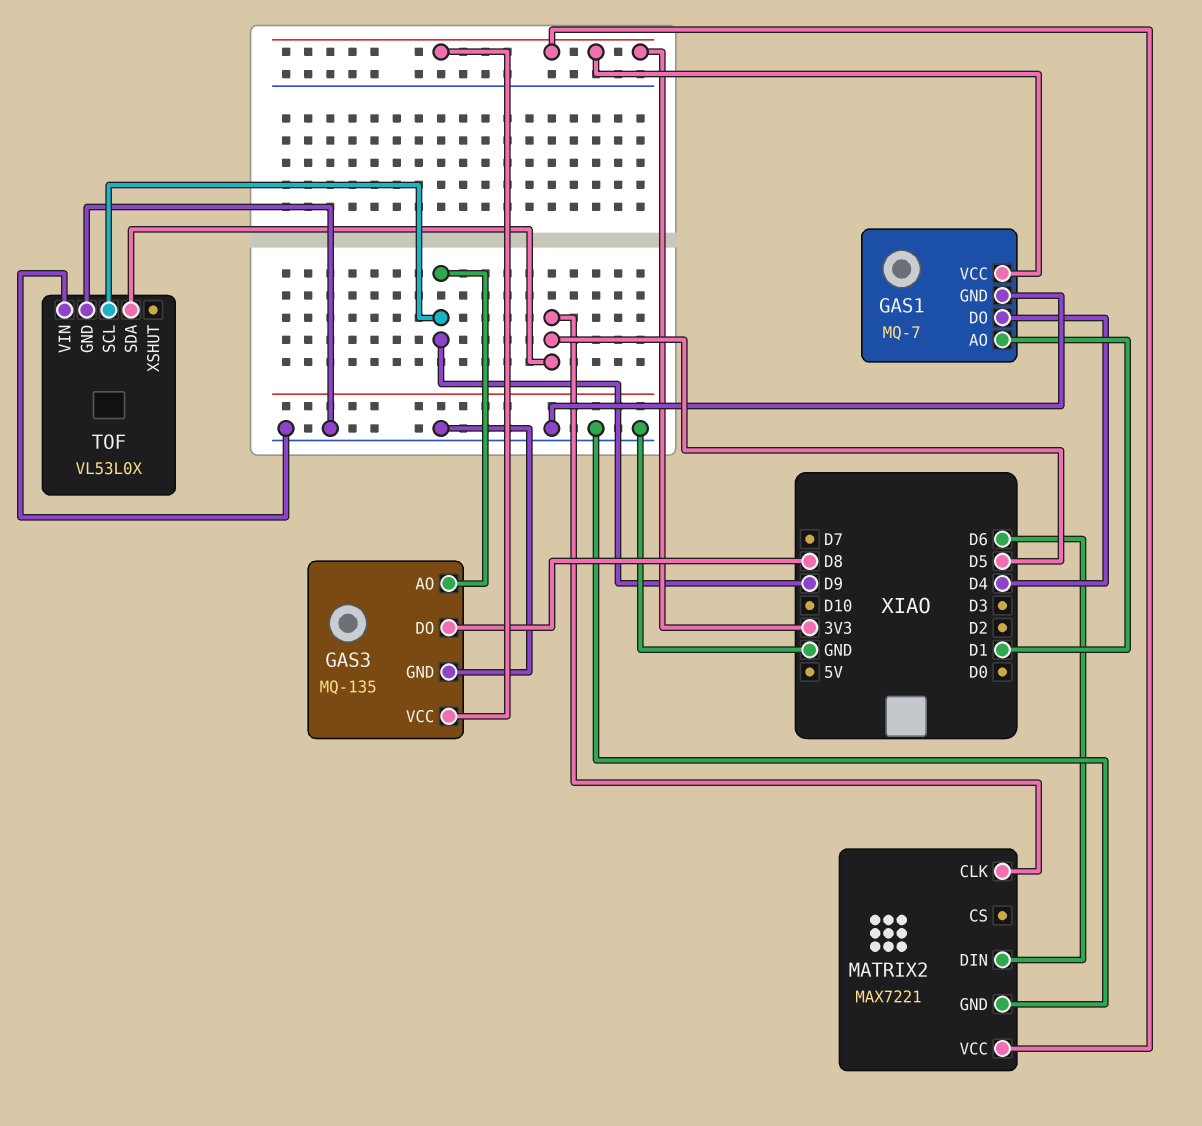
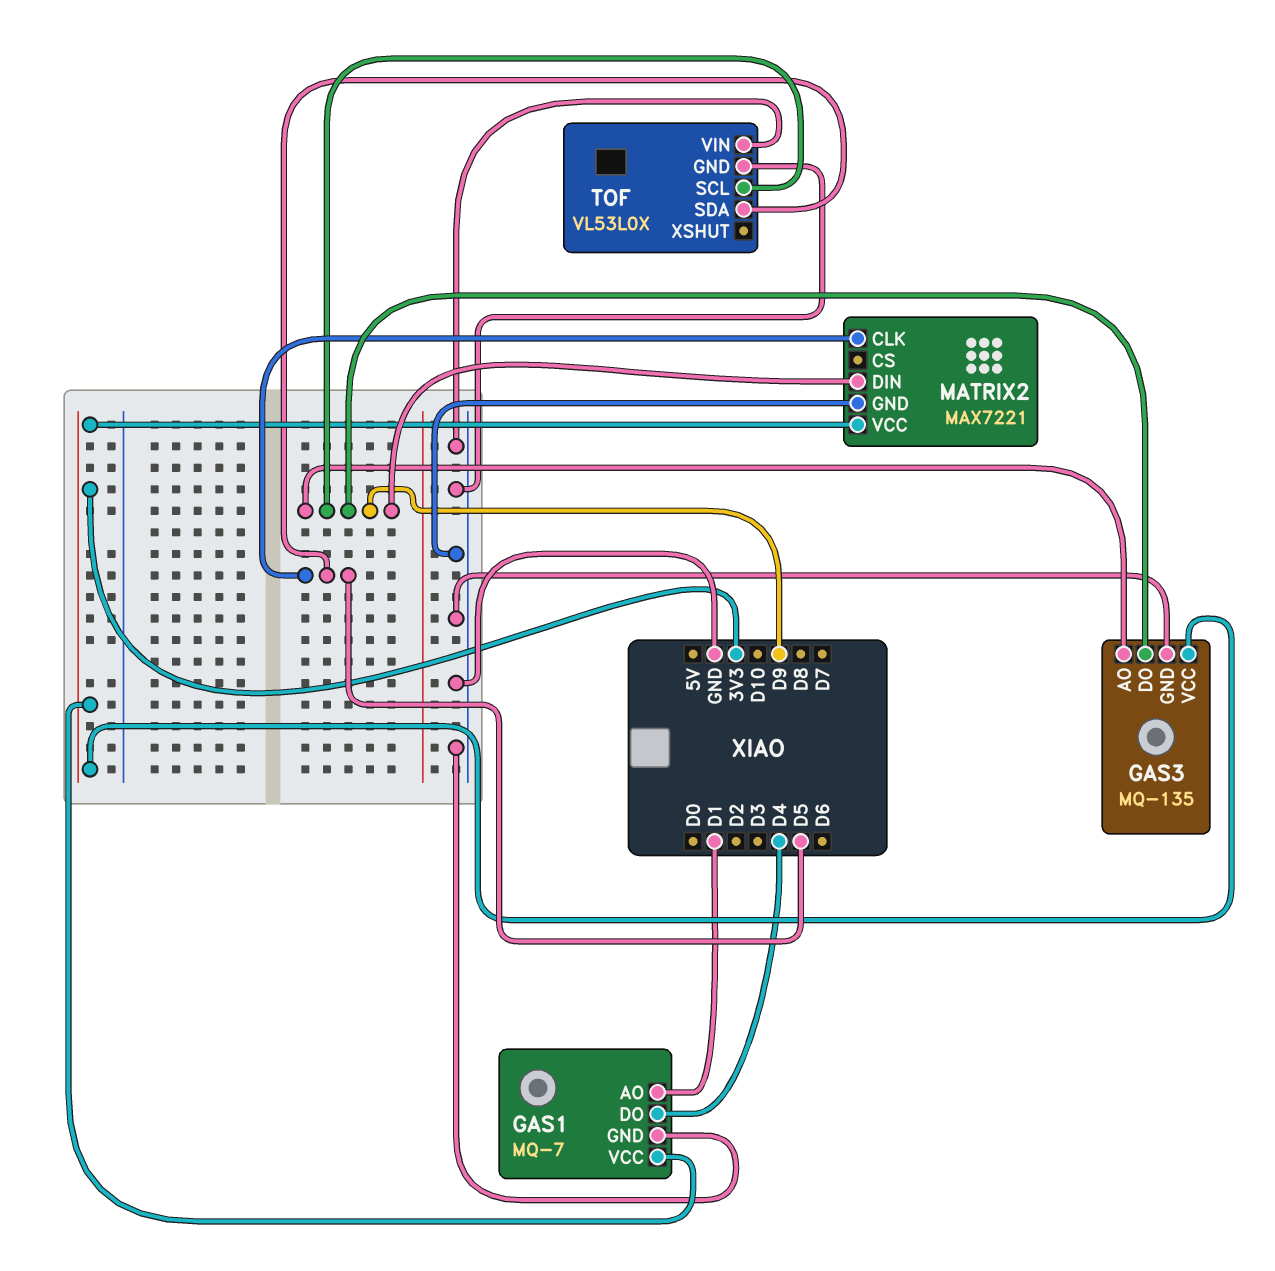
GAS3 pin DO: D8 -> D9
MATRIX2 pin DIN: D6 -> D9

